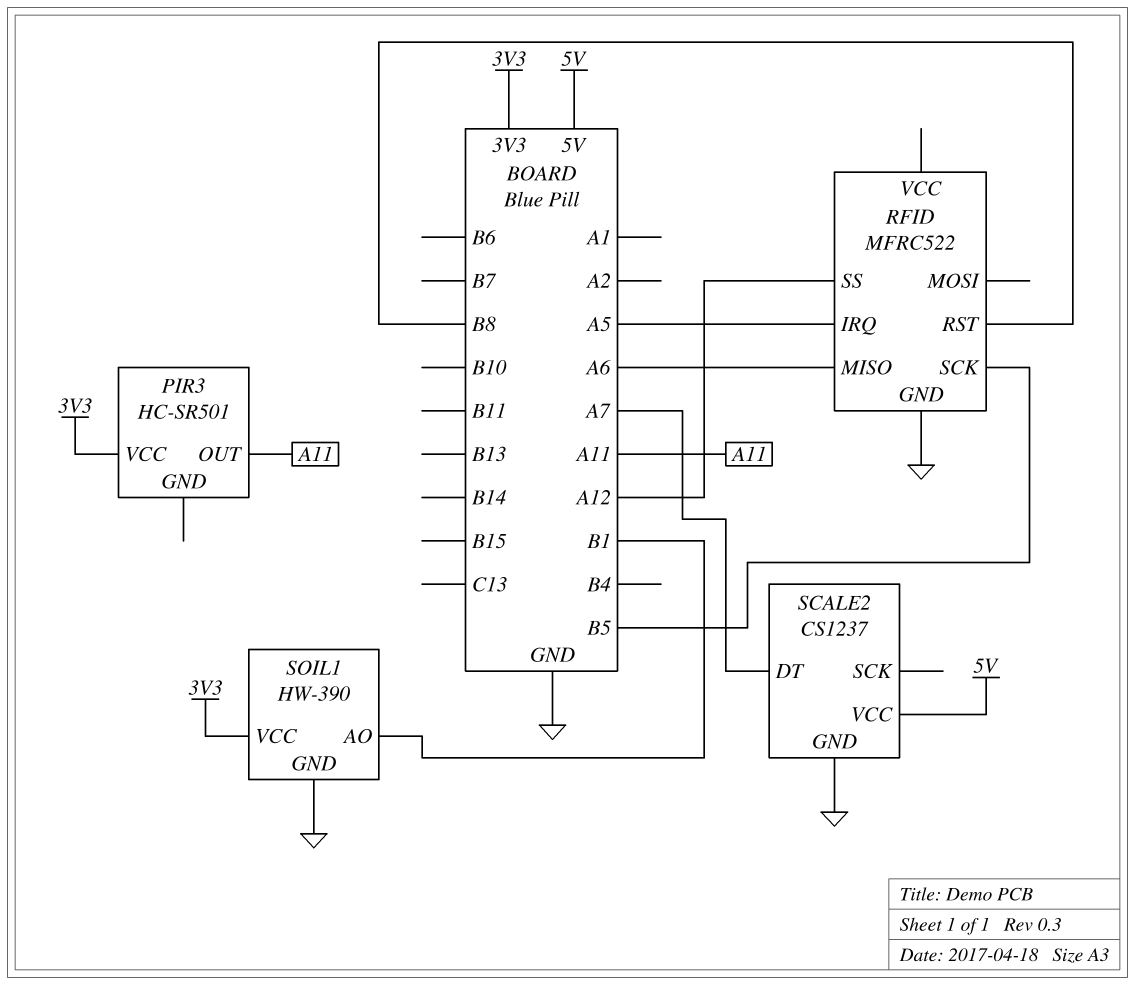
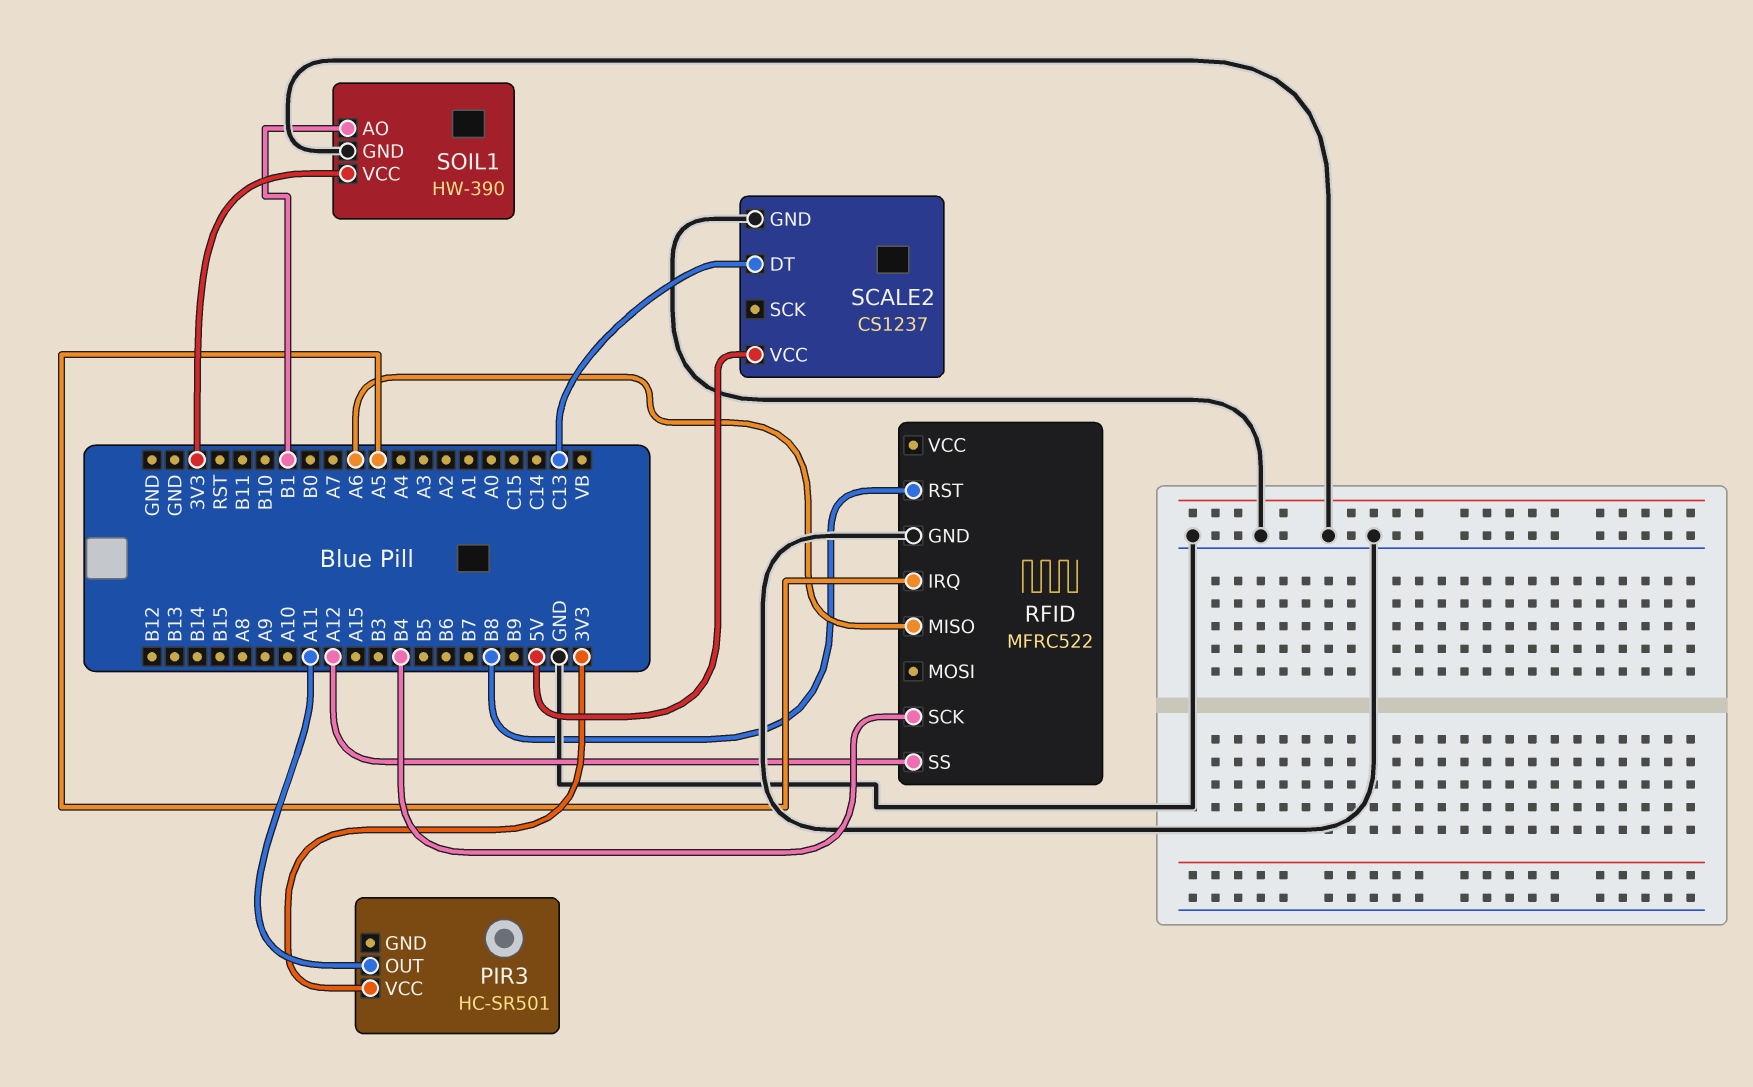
RFID pin SCK: B5 -> B4
SCALE2 pin DT: A7 -> C13

